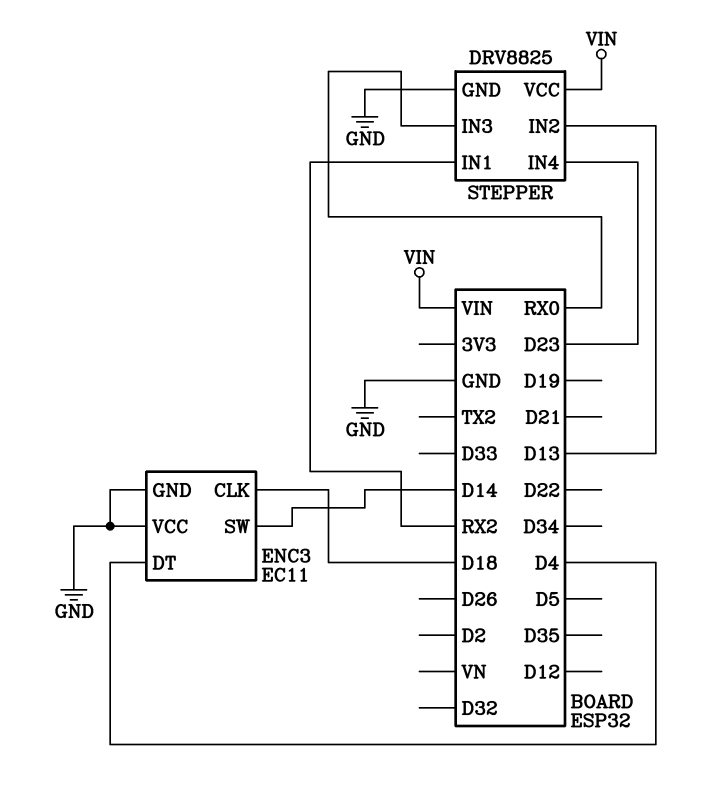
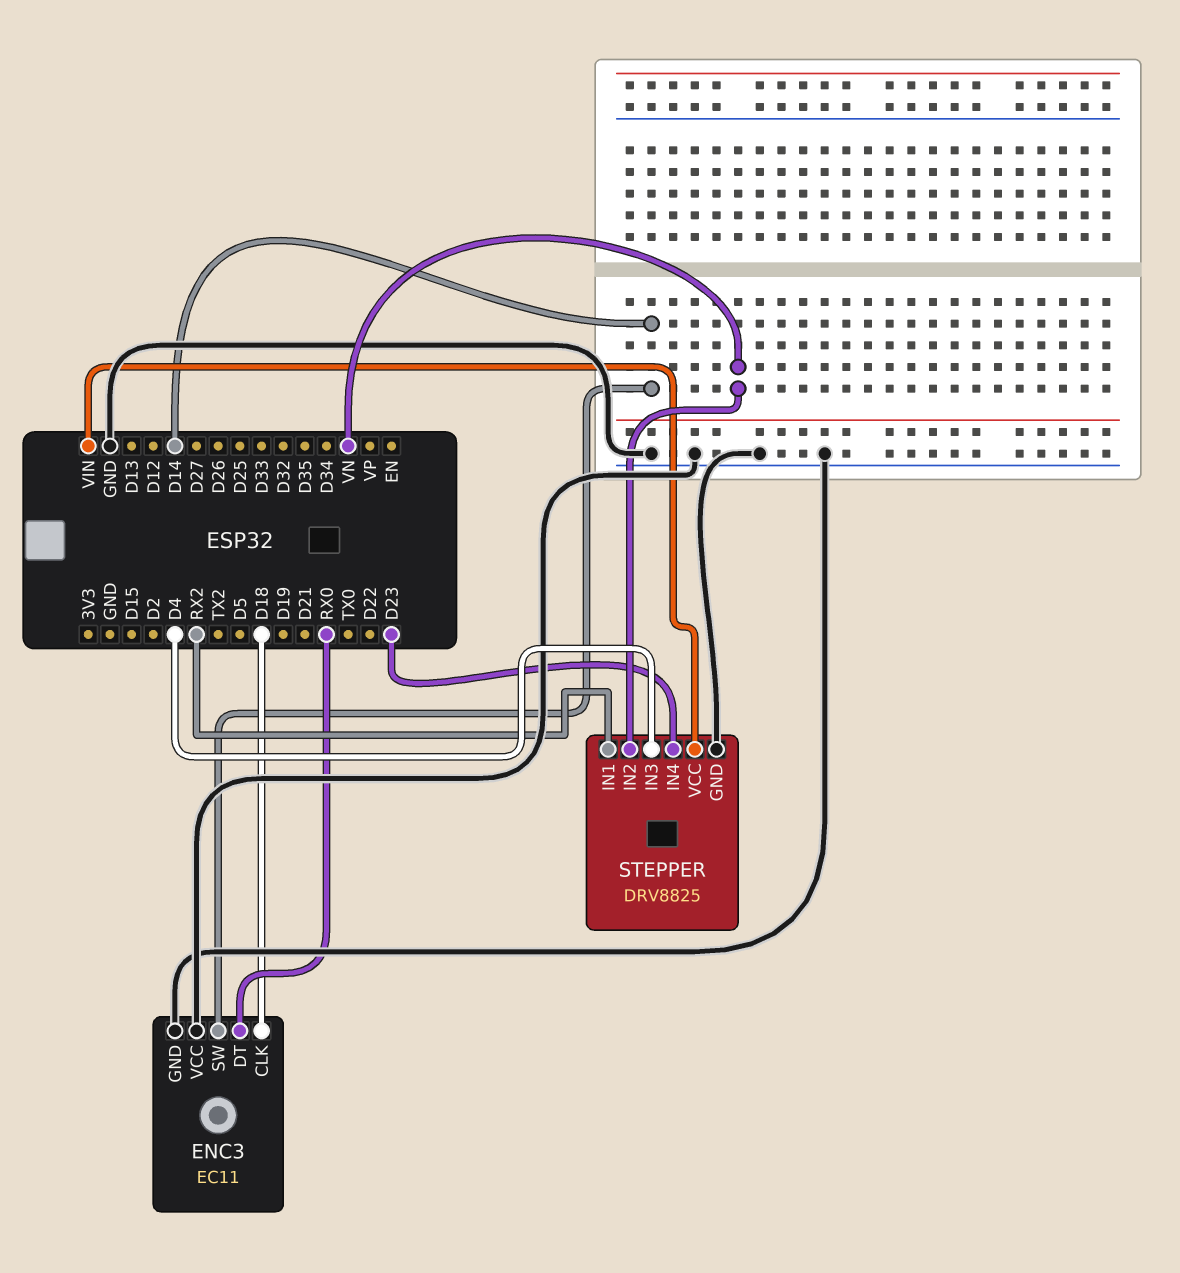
ENC3 pin DT: D4 -> RX0
STEPPER pin IN2: D13 -> VN
STEPPER pin IN3: RX0 -> D4

